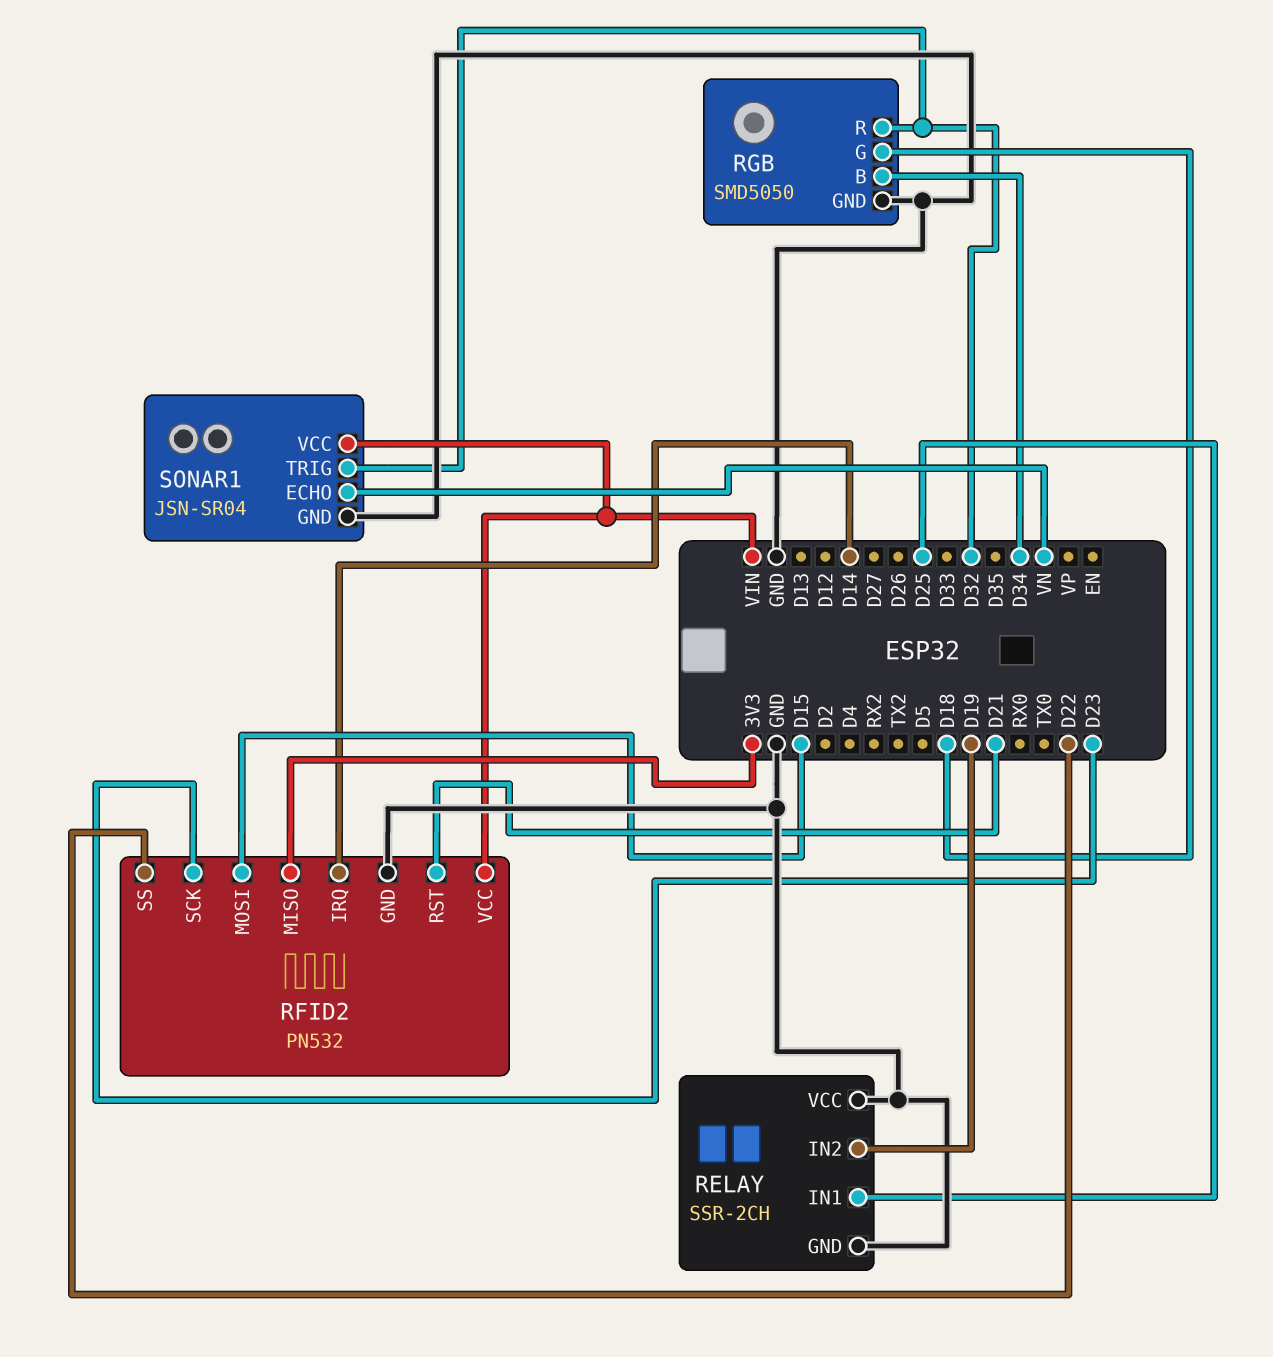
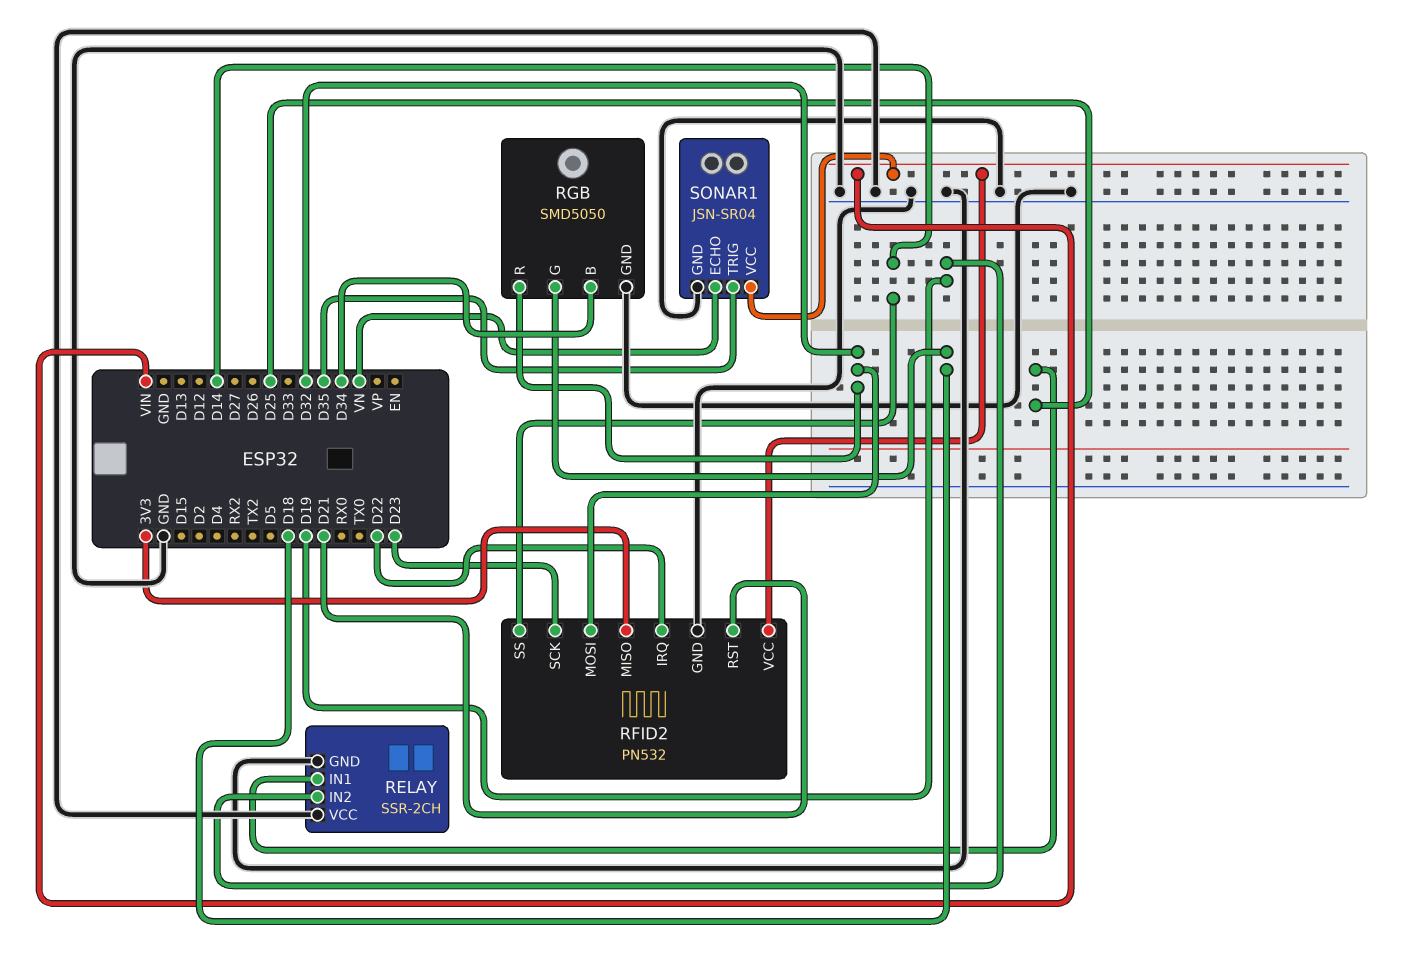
RFID2 pin IRQ: D14 -> D22
RFID2 pin MOSI: D15 -> D32
RFID2 pin SS: D22 -> D14
SONAR1 pin TRIG: D32 -> D35

